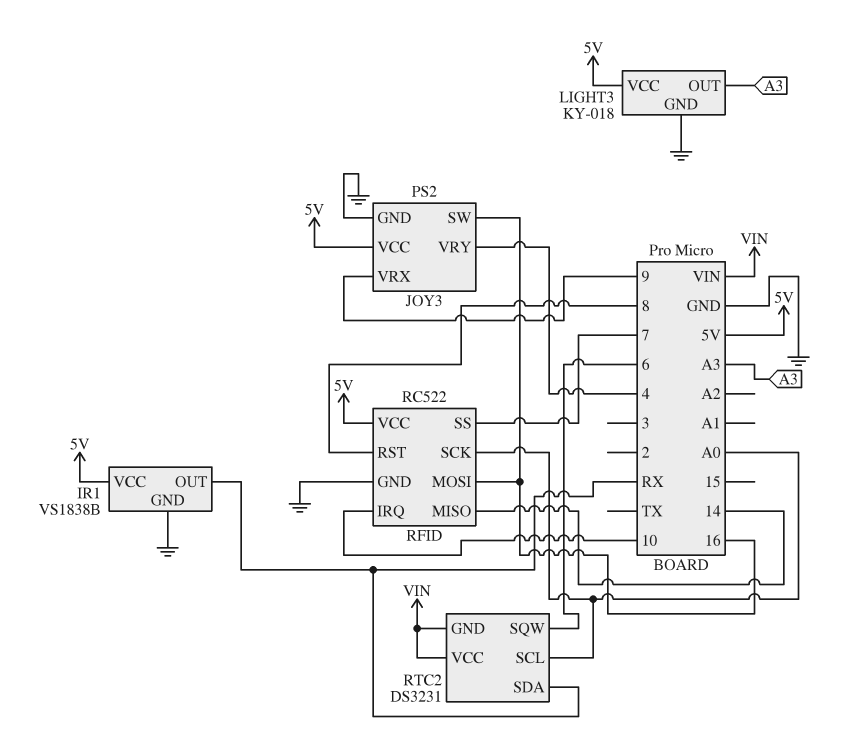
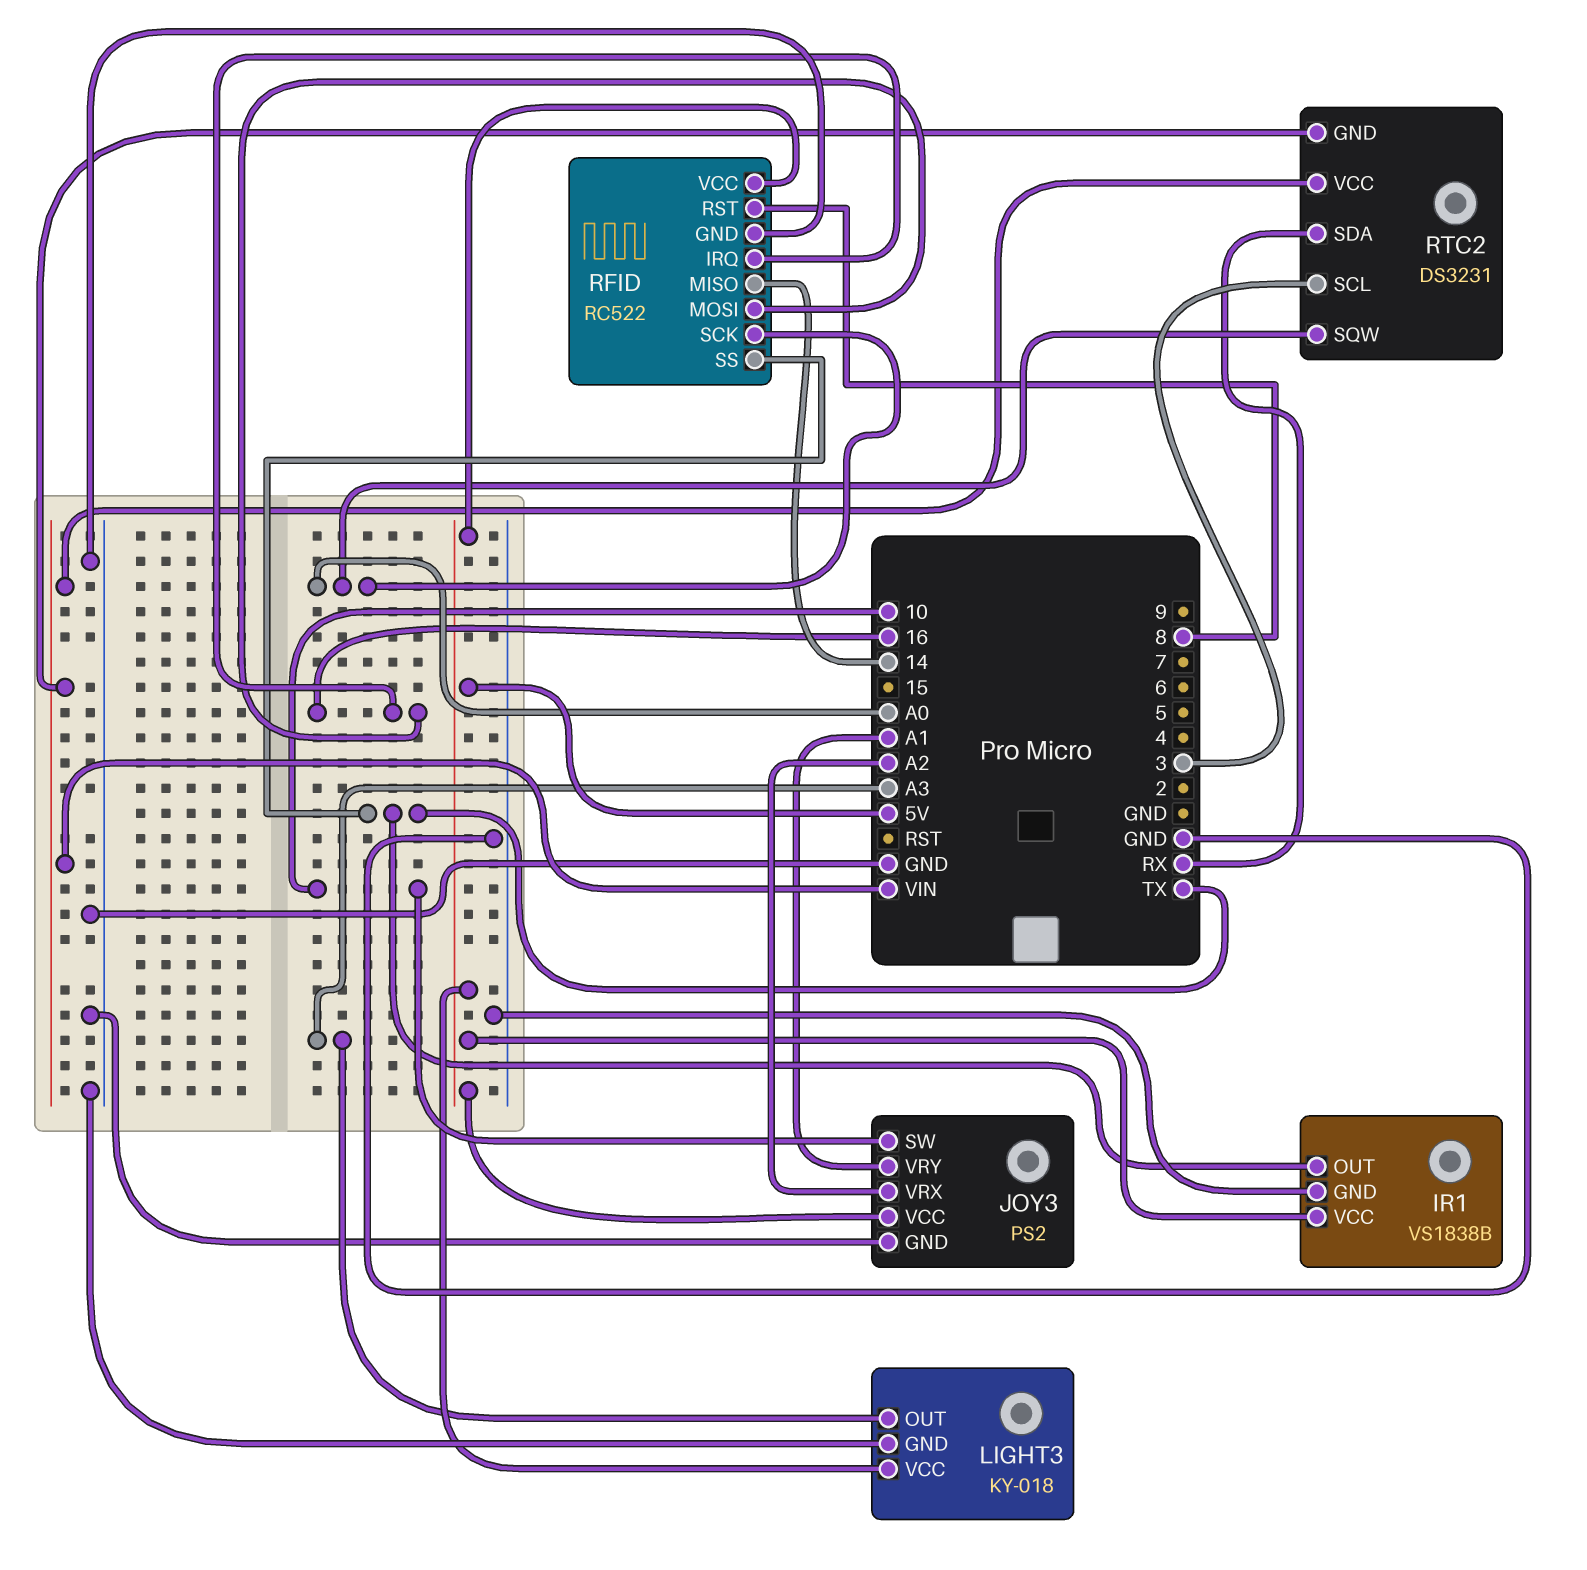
IR1 pin OUT: RX -> TX
JOY3 pin SW: 16 -> 10
JOY3 pin VRX: 9 -> A2
JOY3 pin VRY: 4 -> A1
RFID pin IRQ: 10 -> 16
RFID pin SS: 7 -> TX
RTC2 pin SCL: A0 -> 3
RTC2 pin SQW: 6 -> A0

